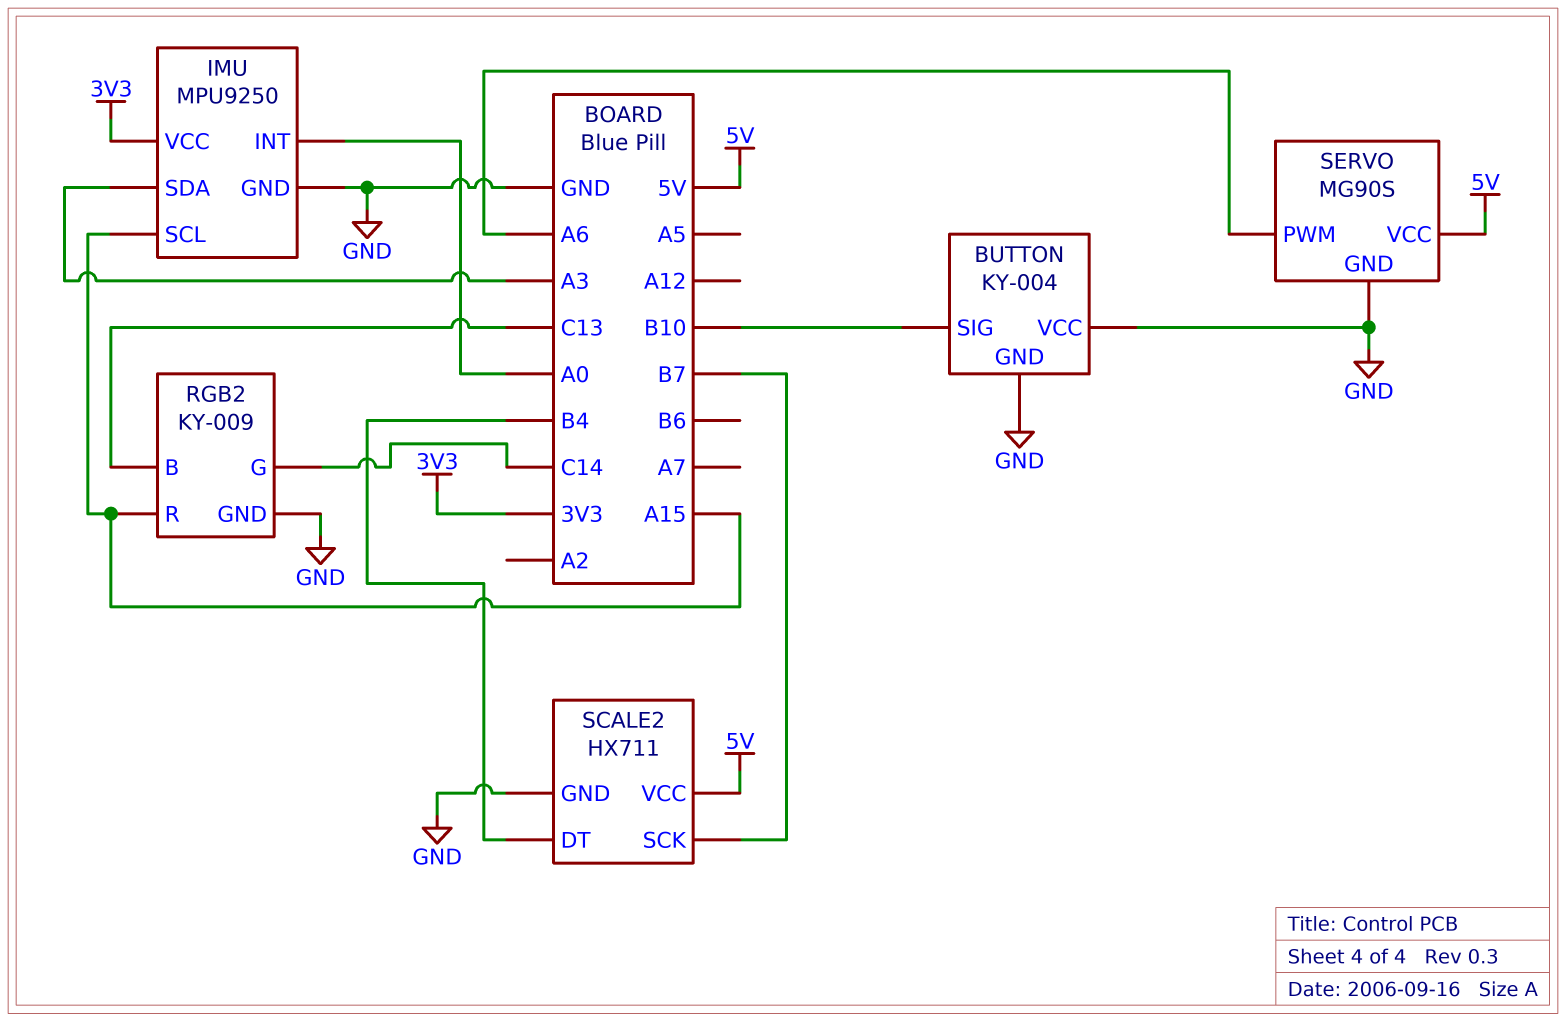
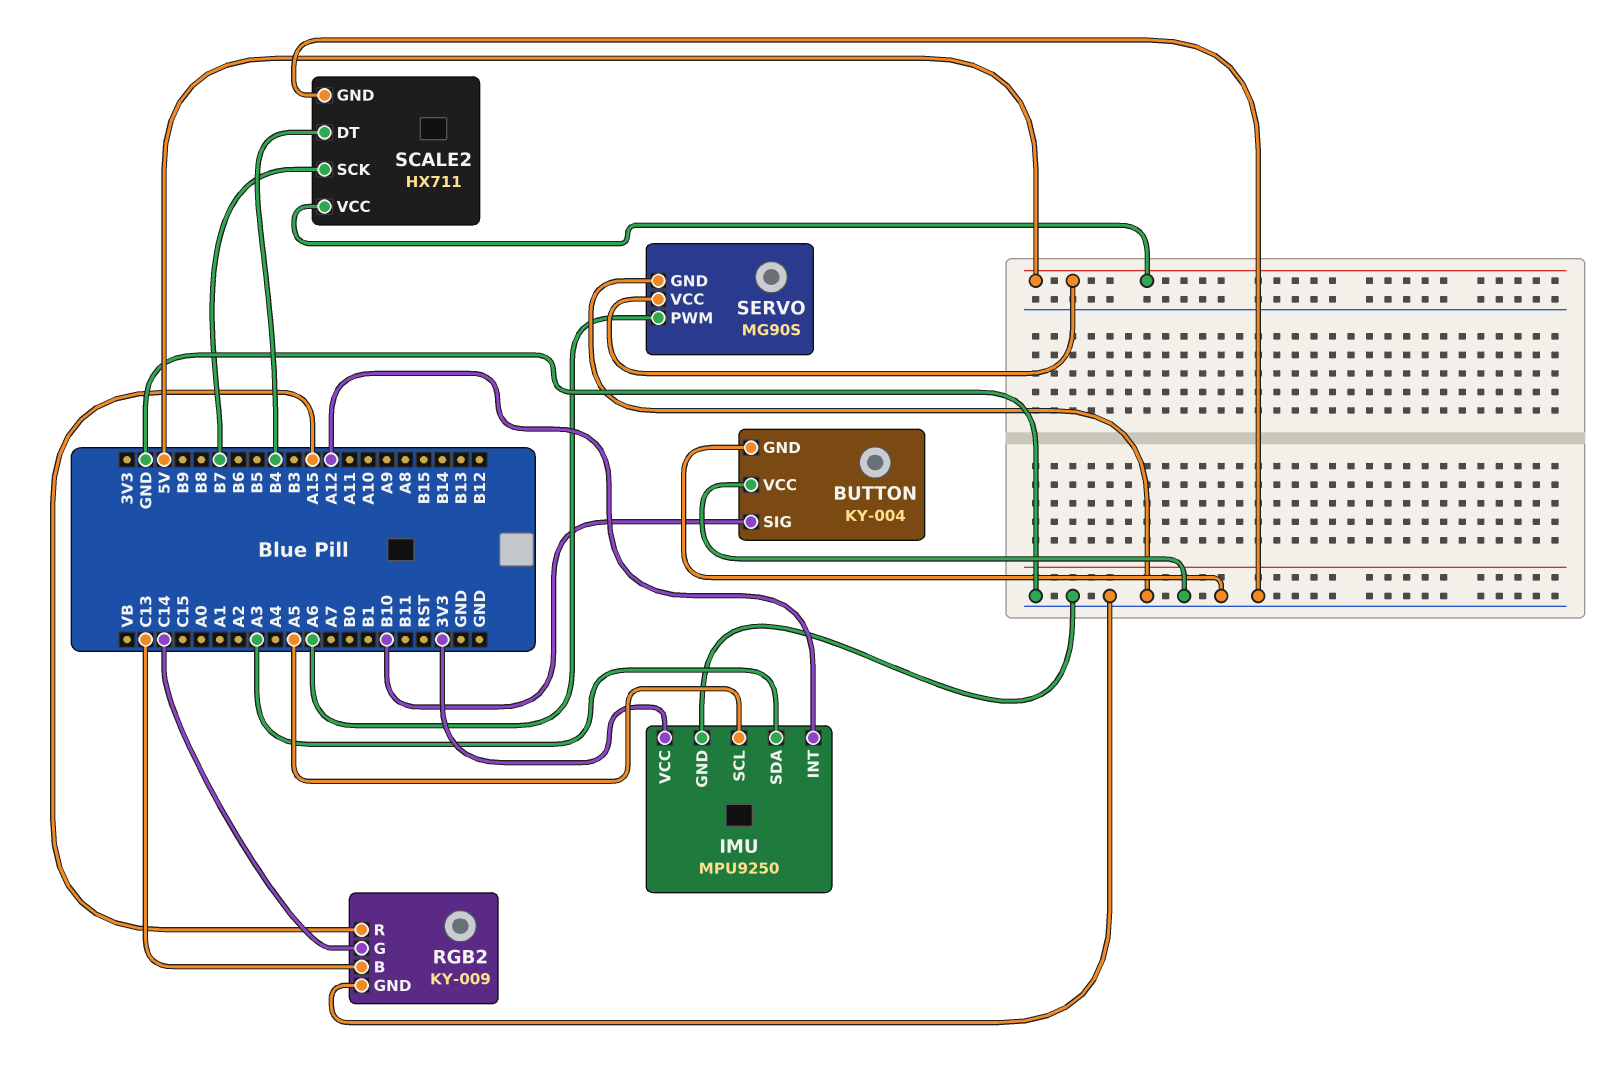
IMU pin INT: A0 -> A12
IMU pin SCL: A15 -> A5

